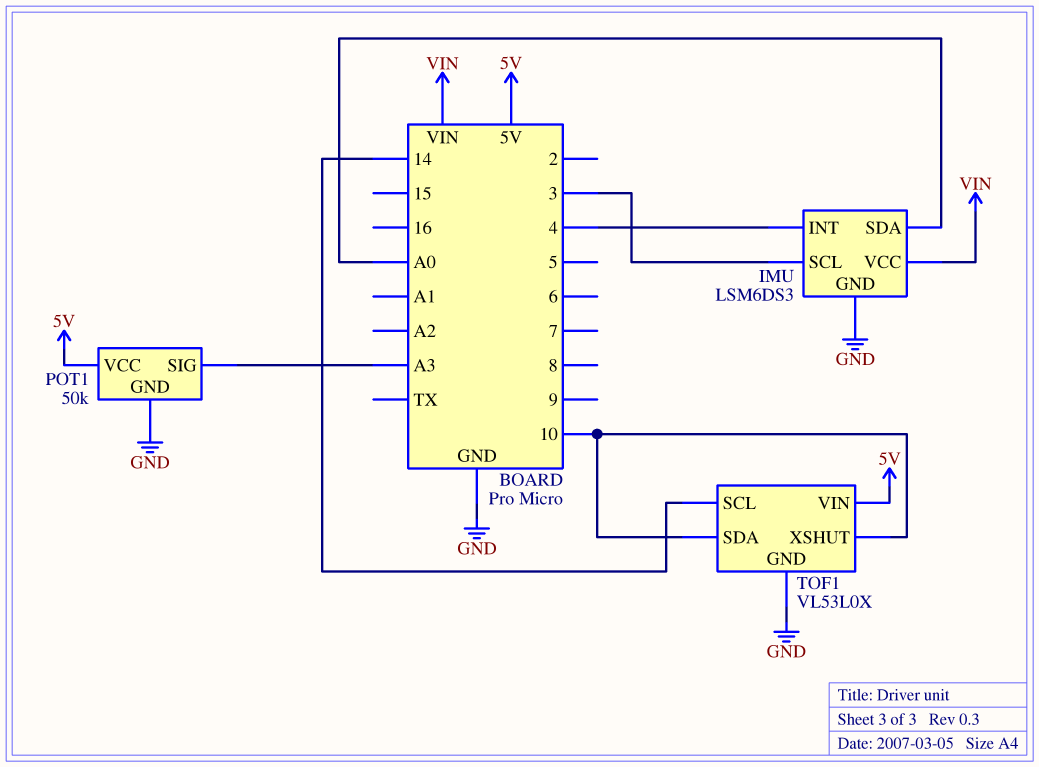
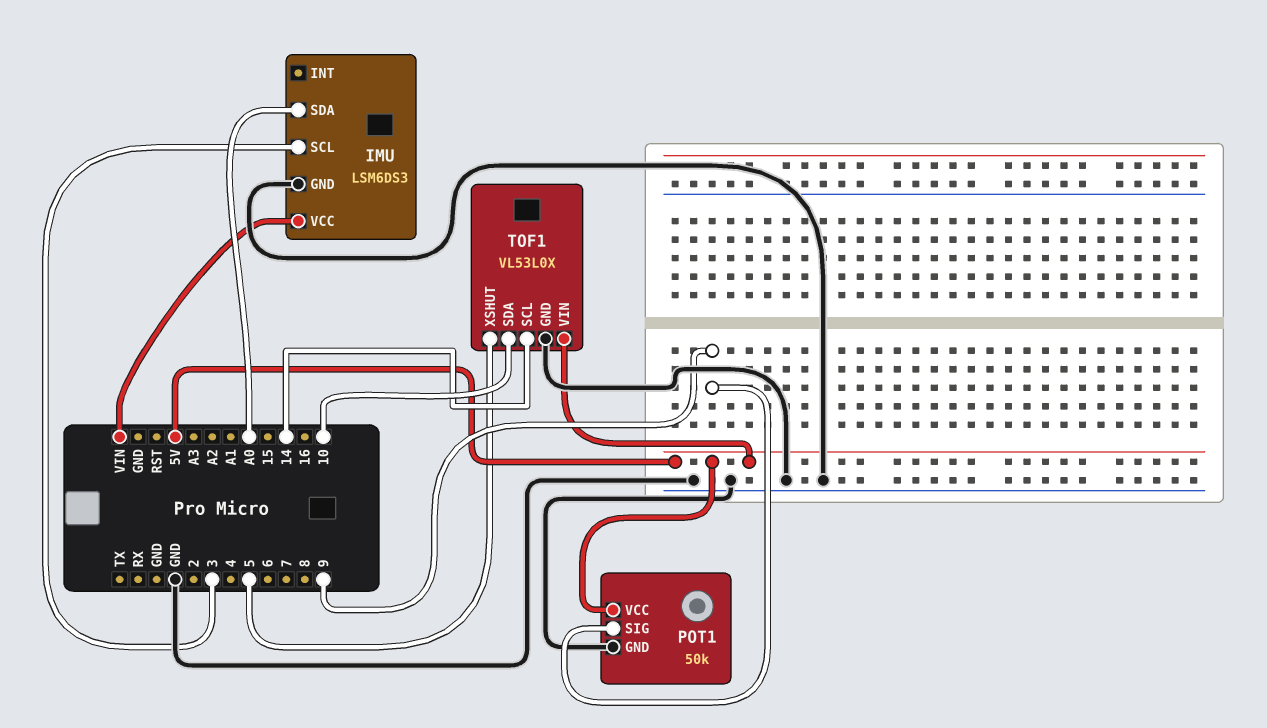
IMU pin INT: 4 -> none
POT1 pin SIG: A3 -> 9
TOF1 pin XSHUT: 10 -> 5

